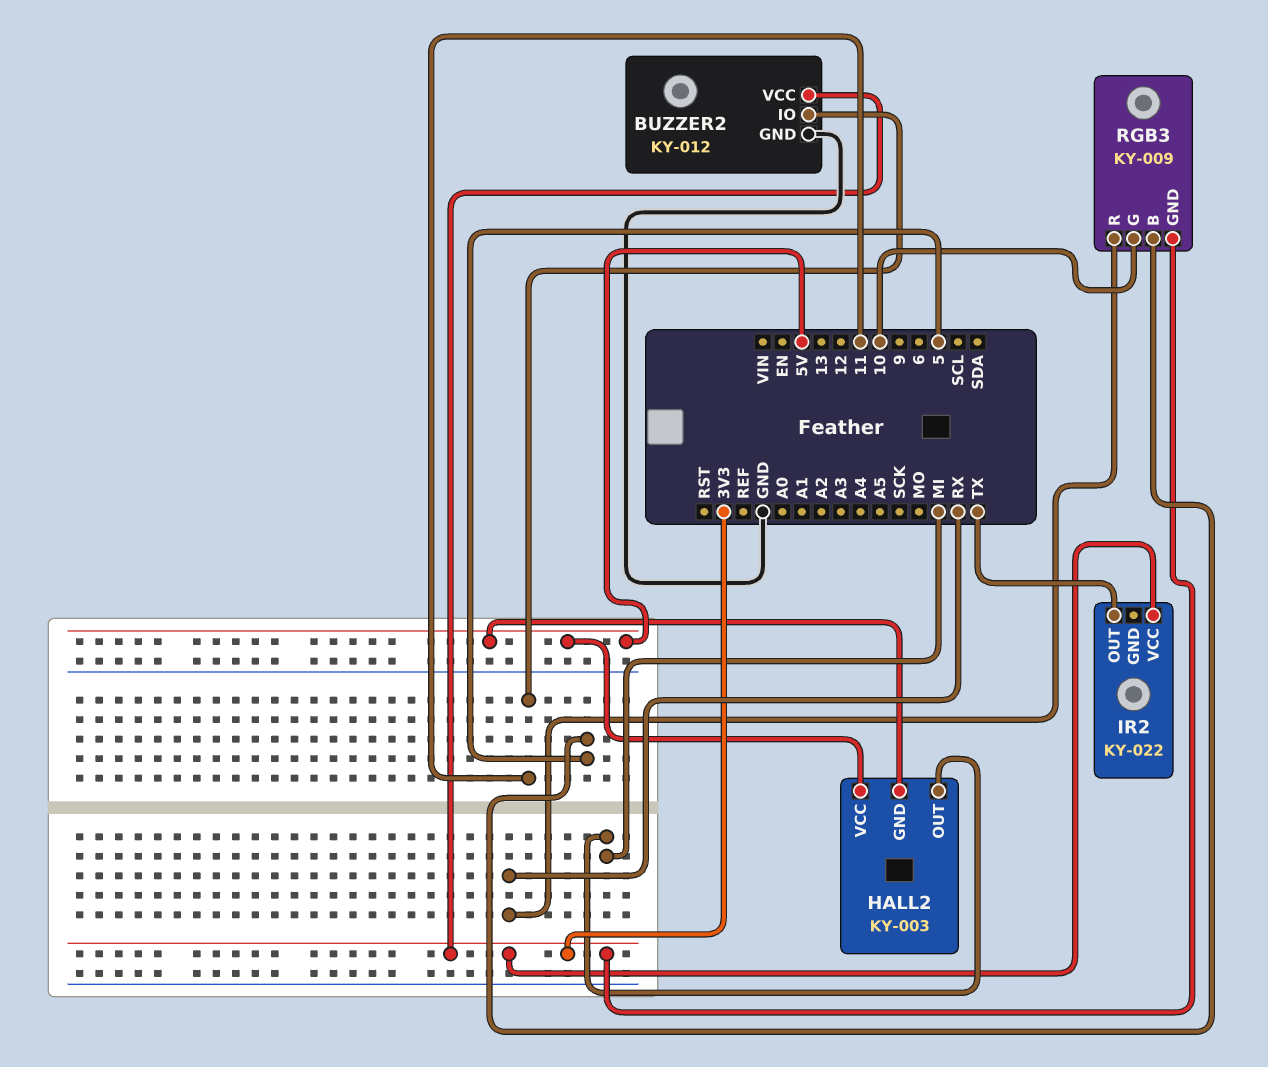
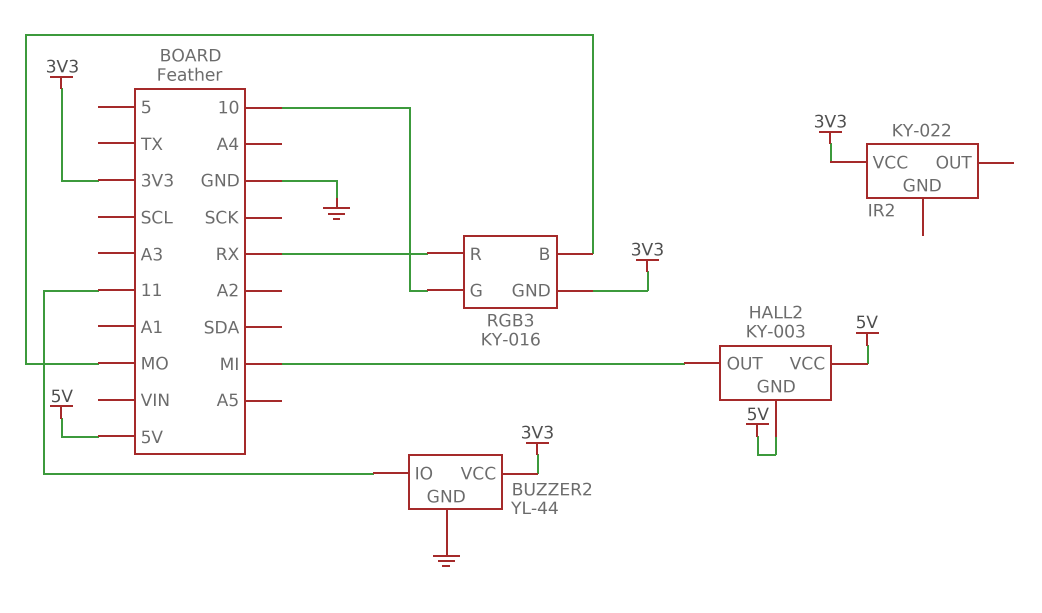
BUZZER2: KY-012 -> YL-44
IR2 pin OUT: TX -> none
RGB3: KY-009 -> KY-016
RGB3 pin B: 5 -> MO

